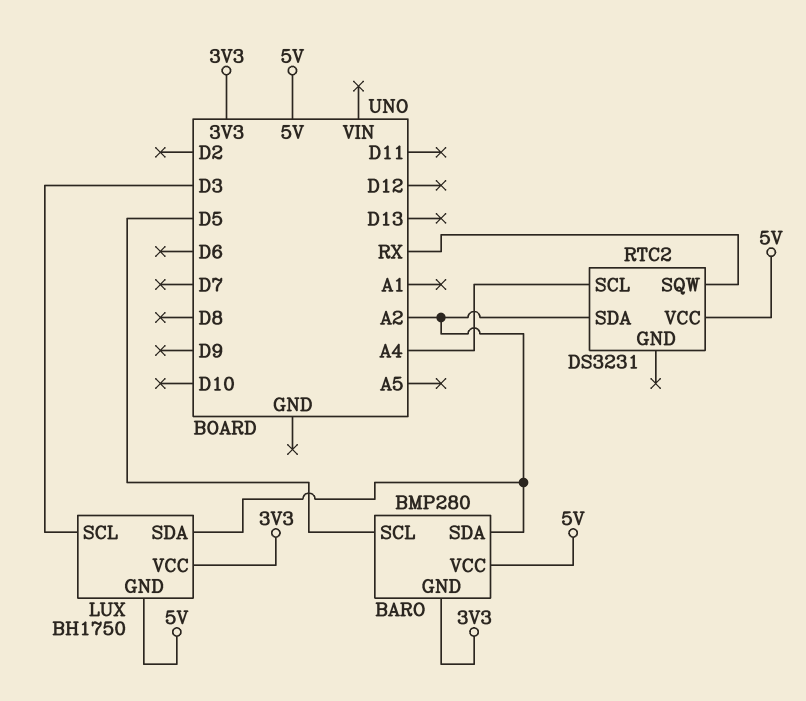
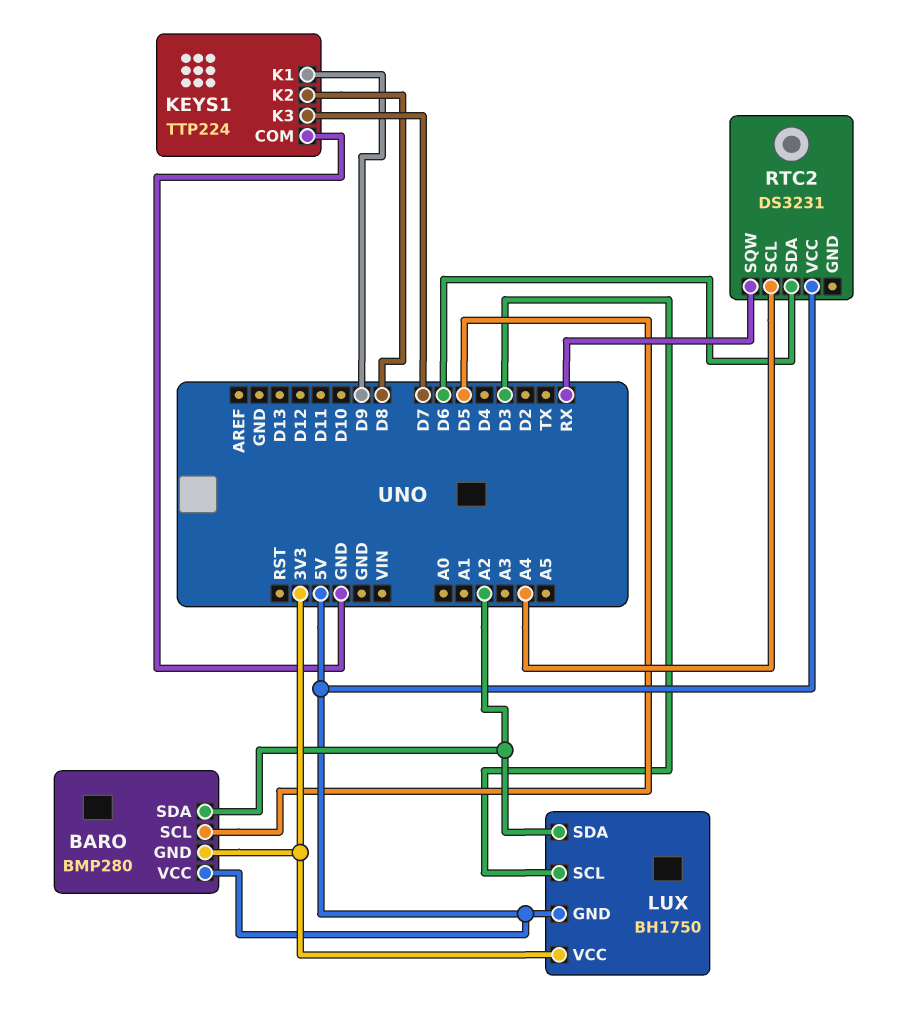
KEYS1: none -> TTP224
KEYS1 pin COM: none -> GND
KEYS1 pin K1: none -> D9
KEYS1 pin K2: none -> D8
KEYS1 pin K3: none -> D7
RTC2 pin SDA: A2 -> D6

